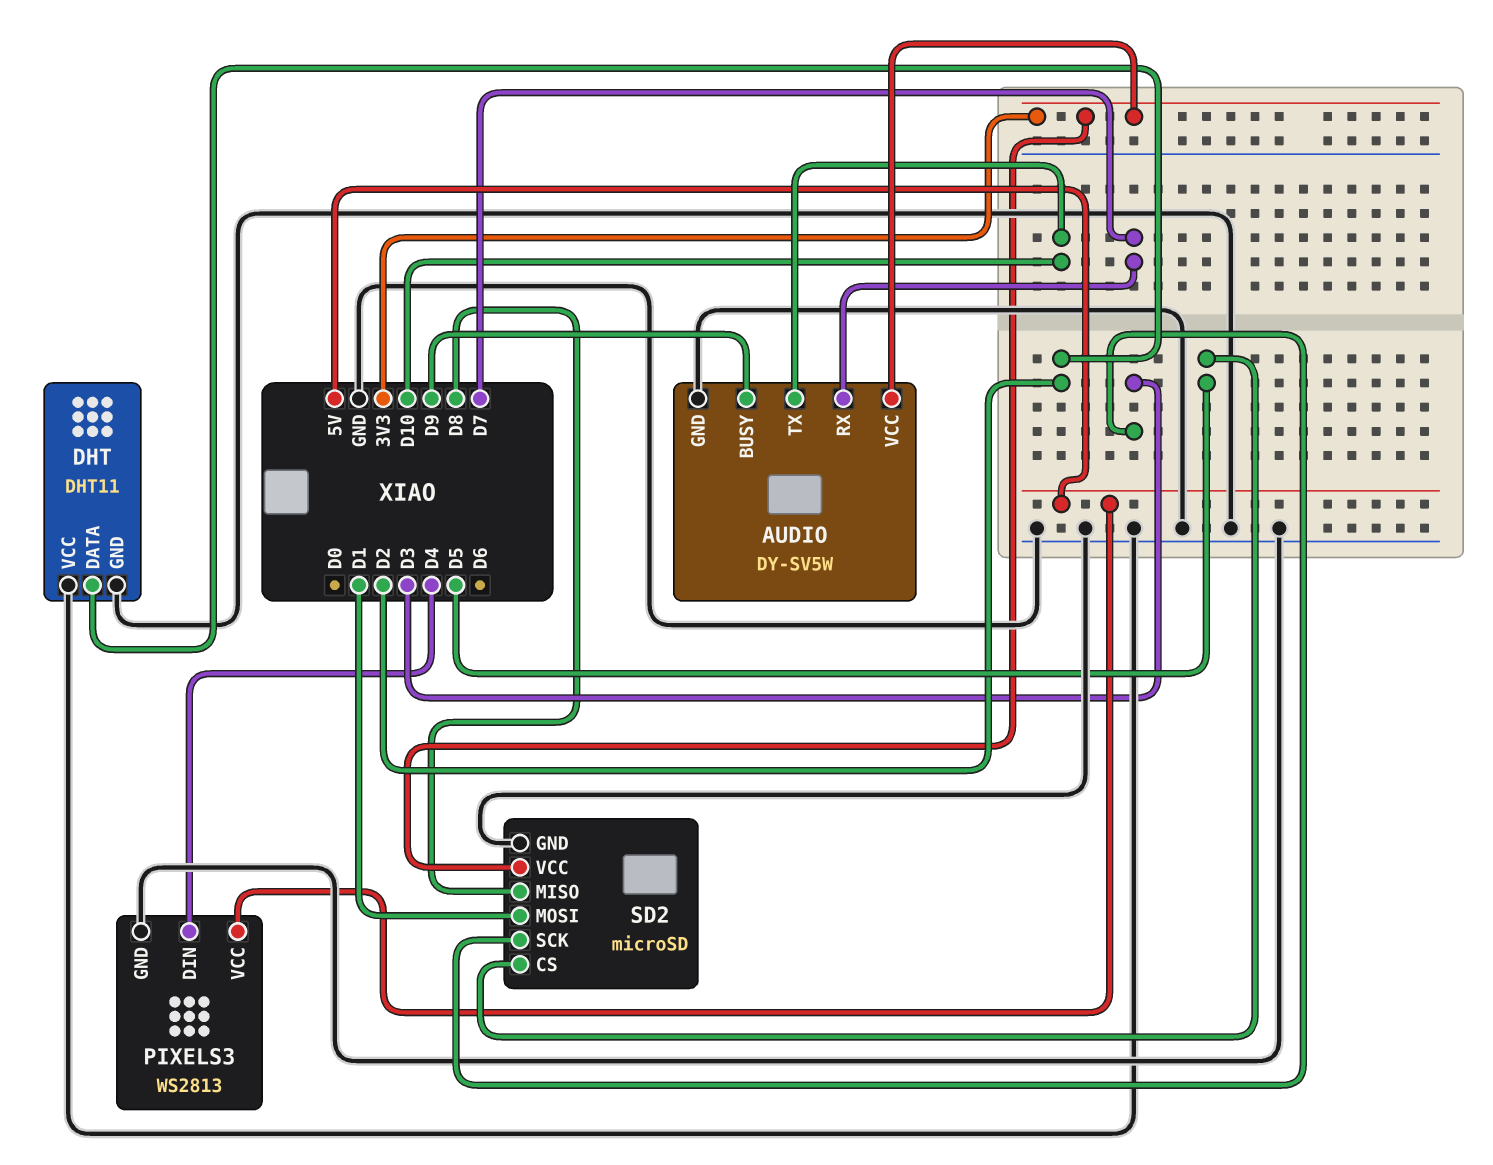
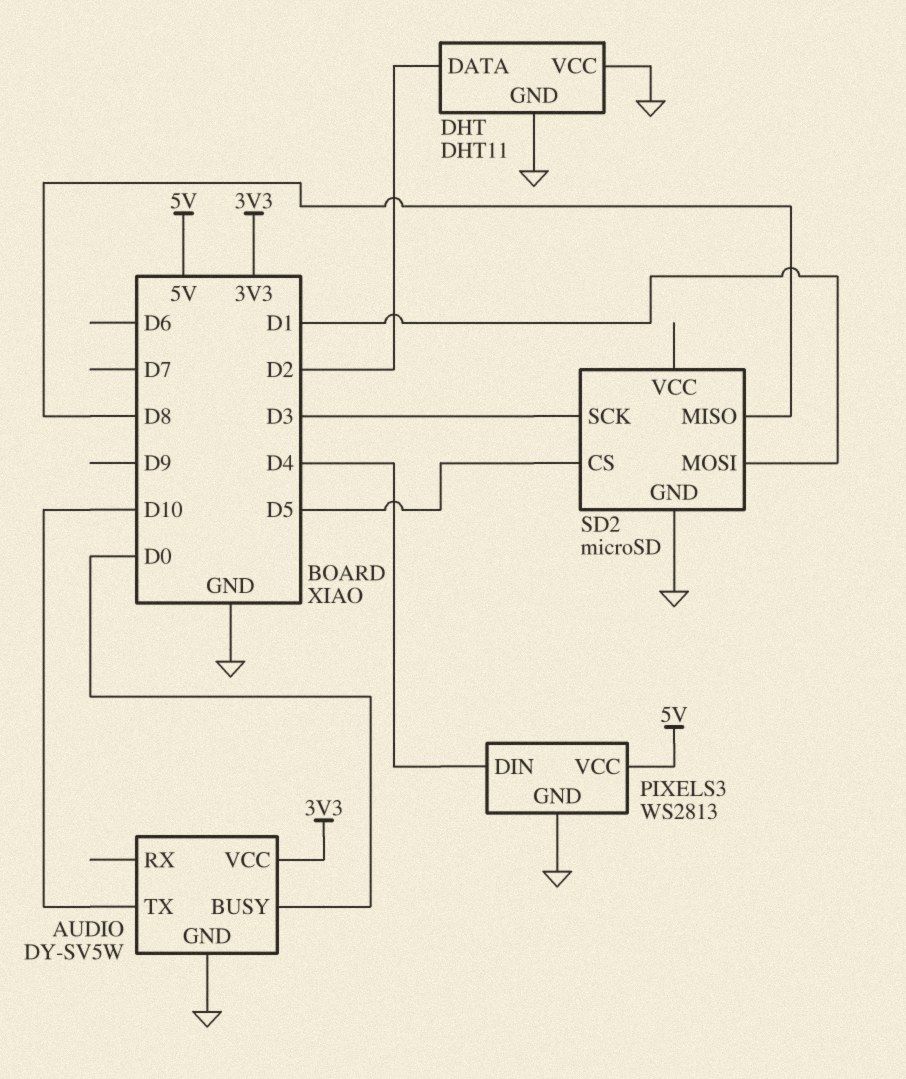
AUDIO pin BUSY: D9 -> D0
AUDIO pin RX: D7 -> none
SD2 pin VCC: 3V3 -> none

